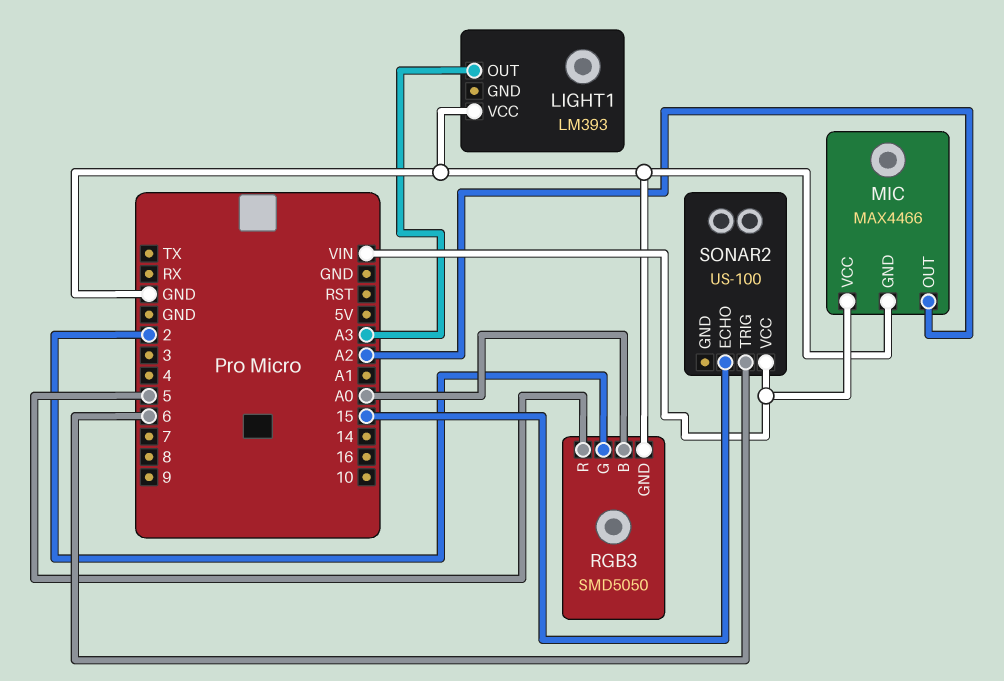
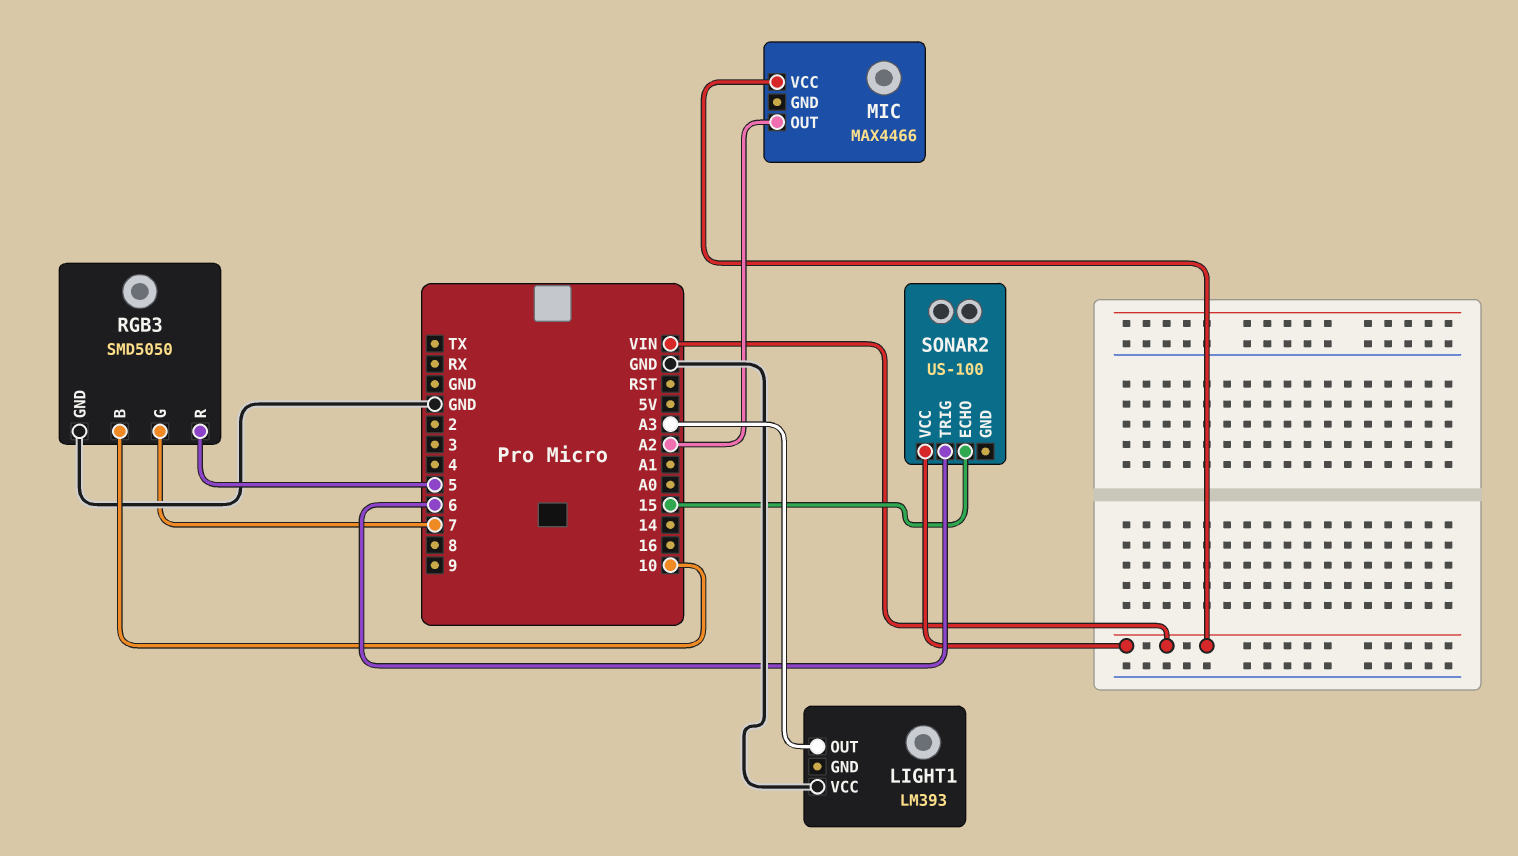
MIC pin GND: GND -> none
RGB3 pin B: A0 -> 10
RGB3 pin G: 2 -> 7

